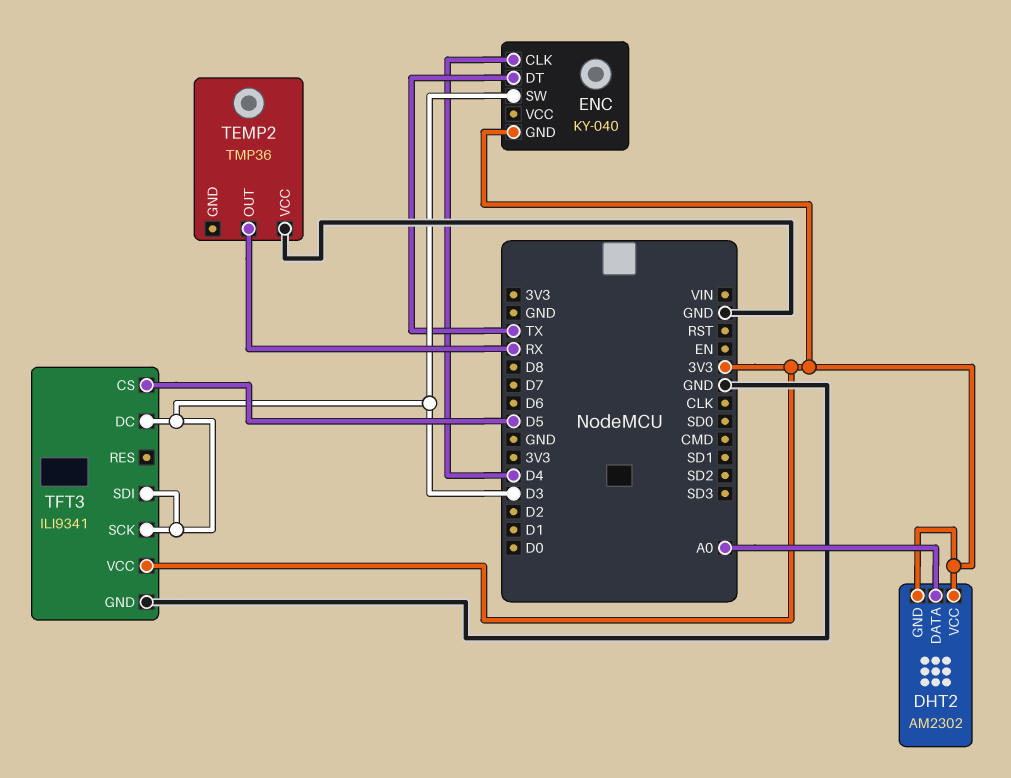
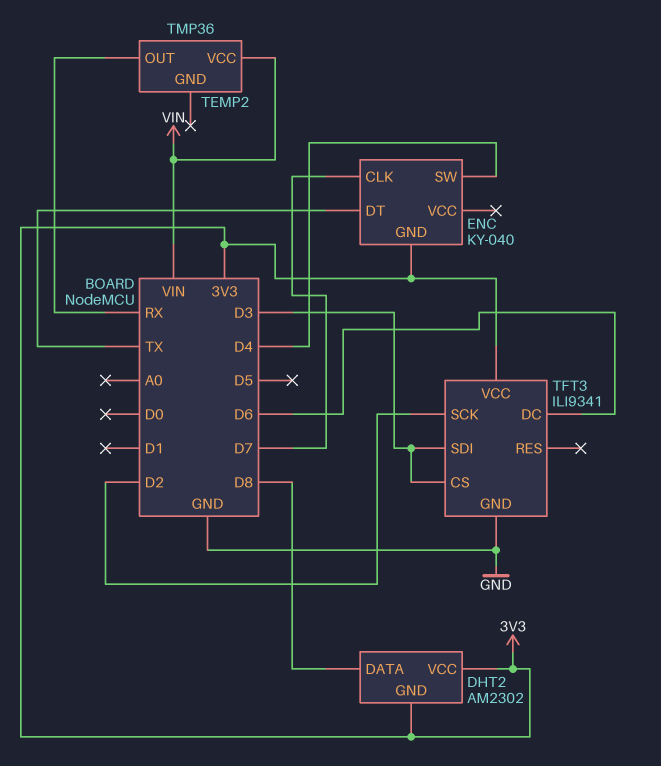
DHT2 pin DATA: A0 -> D8
ENC pin CLK: D4 -> D7
ENC pin SW: D3 -> D4
TEMP2 pin VCC: GND -> VIN
TFT3 pin CS: D5 -> D3
TFT3 pin DC: D3 -> D6
TFT3 pin SCK: D3 -> D2

